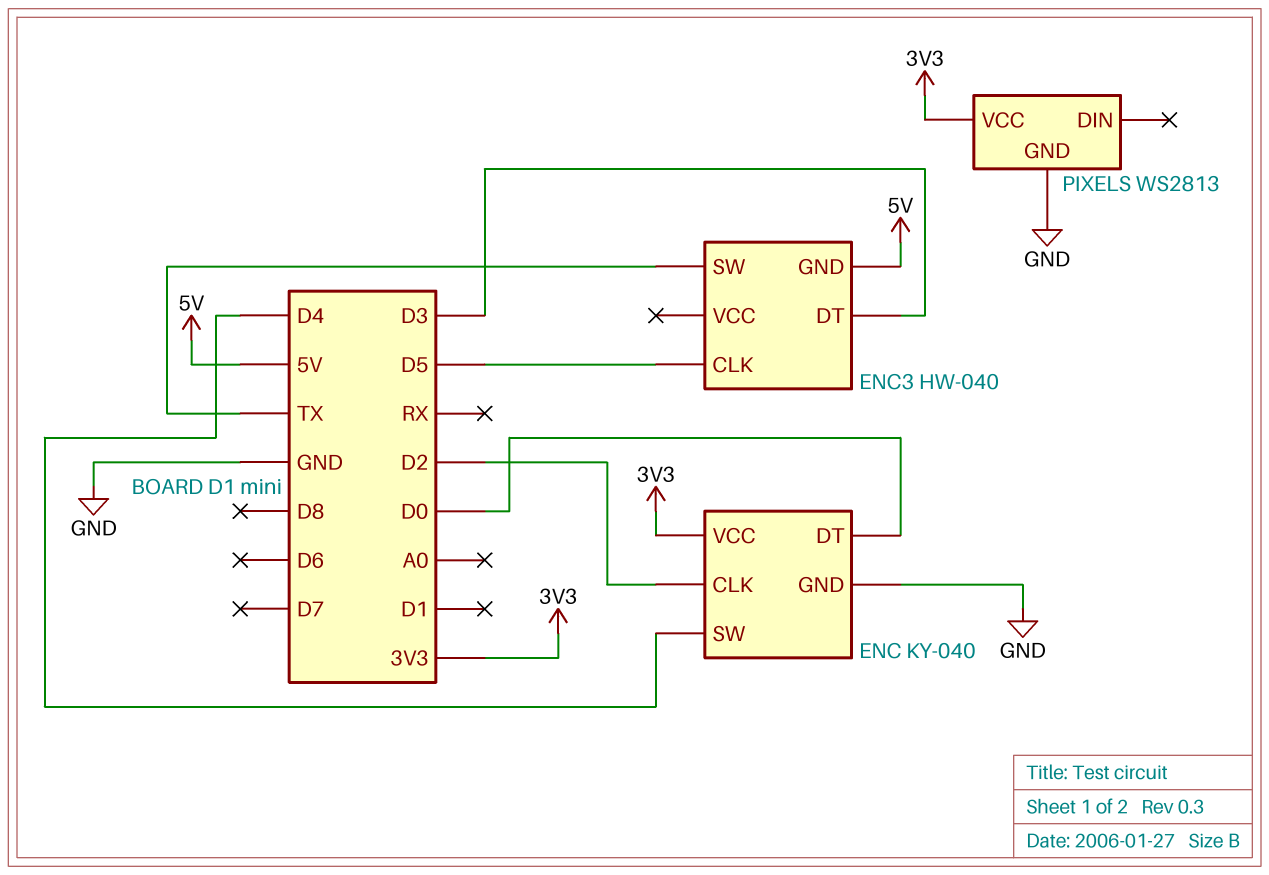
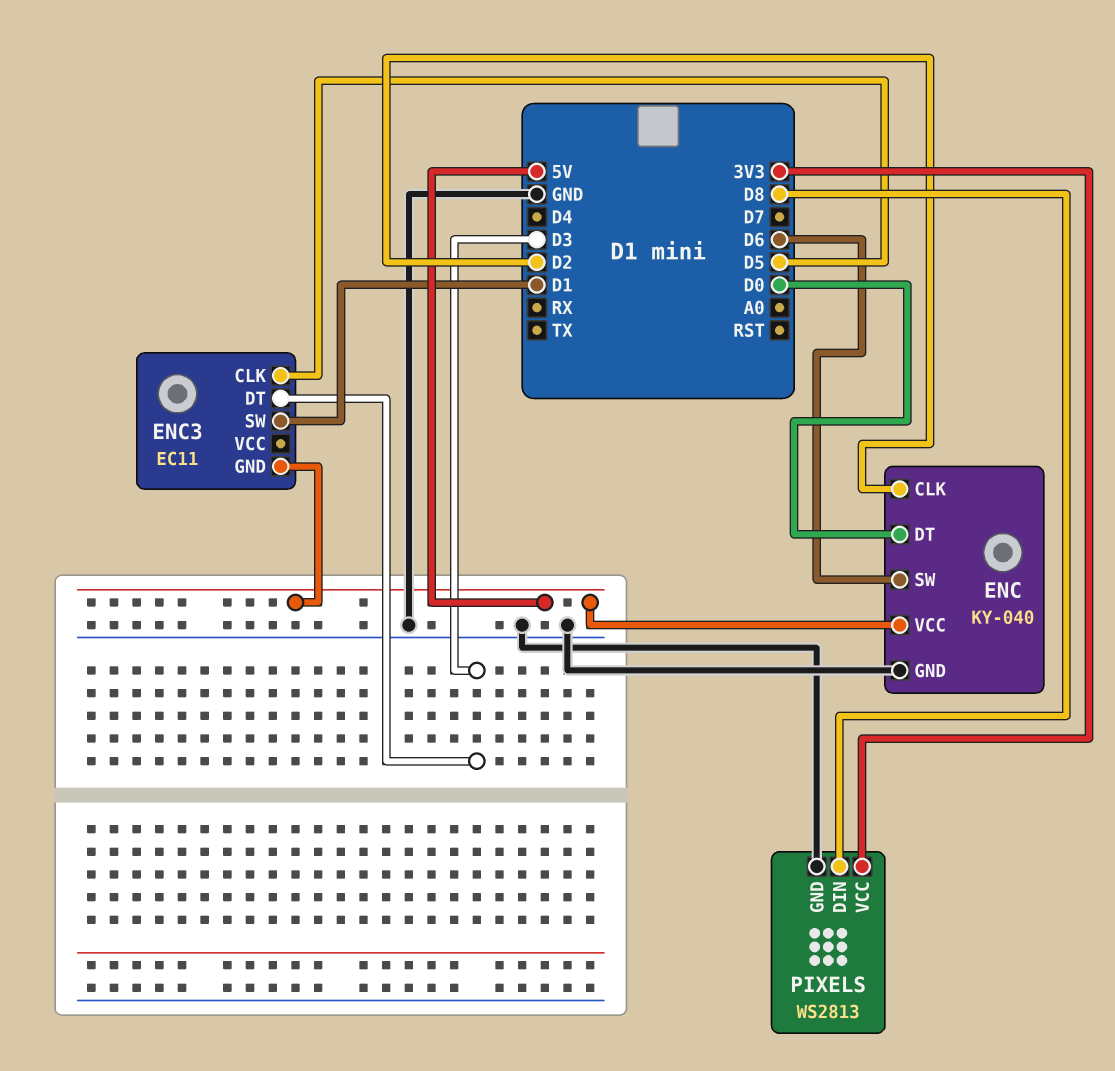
ENC pin SW: D4 -> D6
ENC pin VCC: 3V3 -> 5V
ENC3: HW-040 -> EC11
ENC3 pin SW: TX -> D1
PIXELS pin DIN: none -> D8

